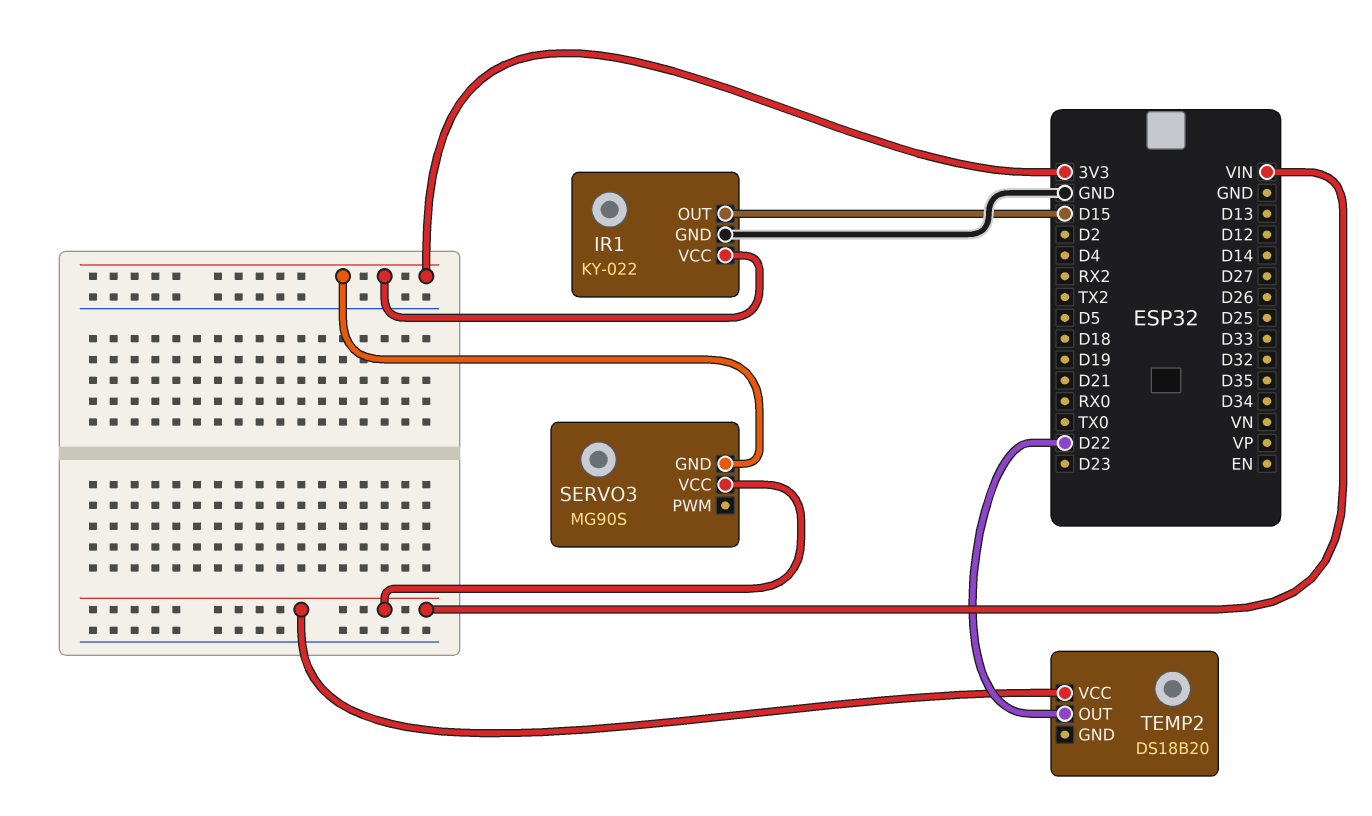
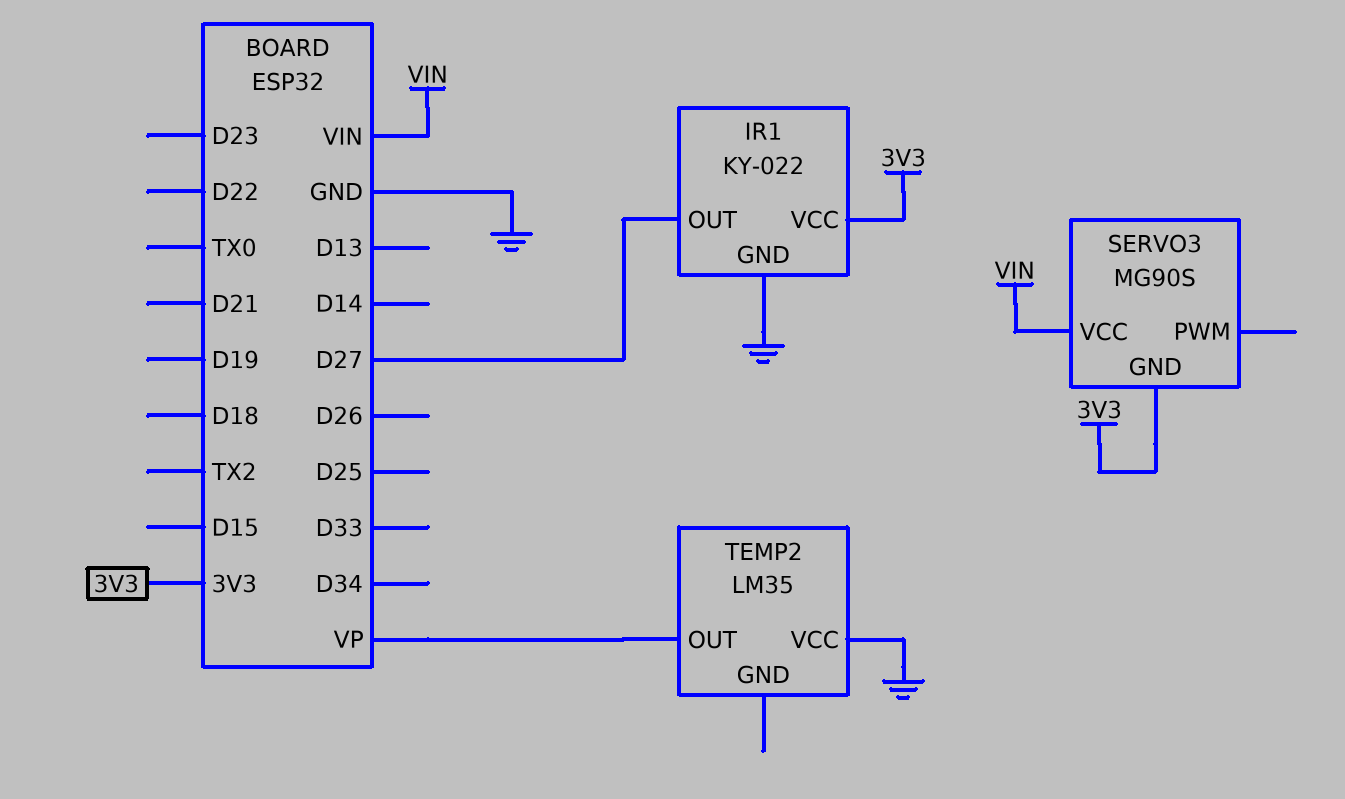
IR1 pin OUT: D15 -> D27
TEMP2: DS18B20 -> LM35
TEMP2 pin OUT: D22 -> VP
TEMP2 pin VCC: VIN -> GND

